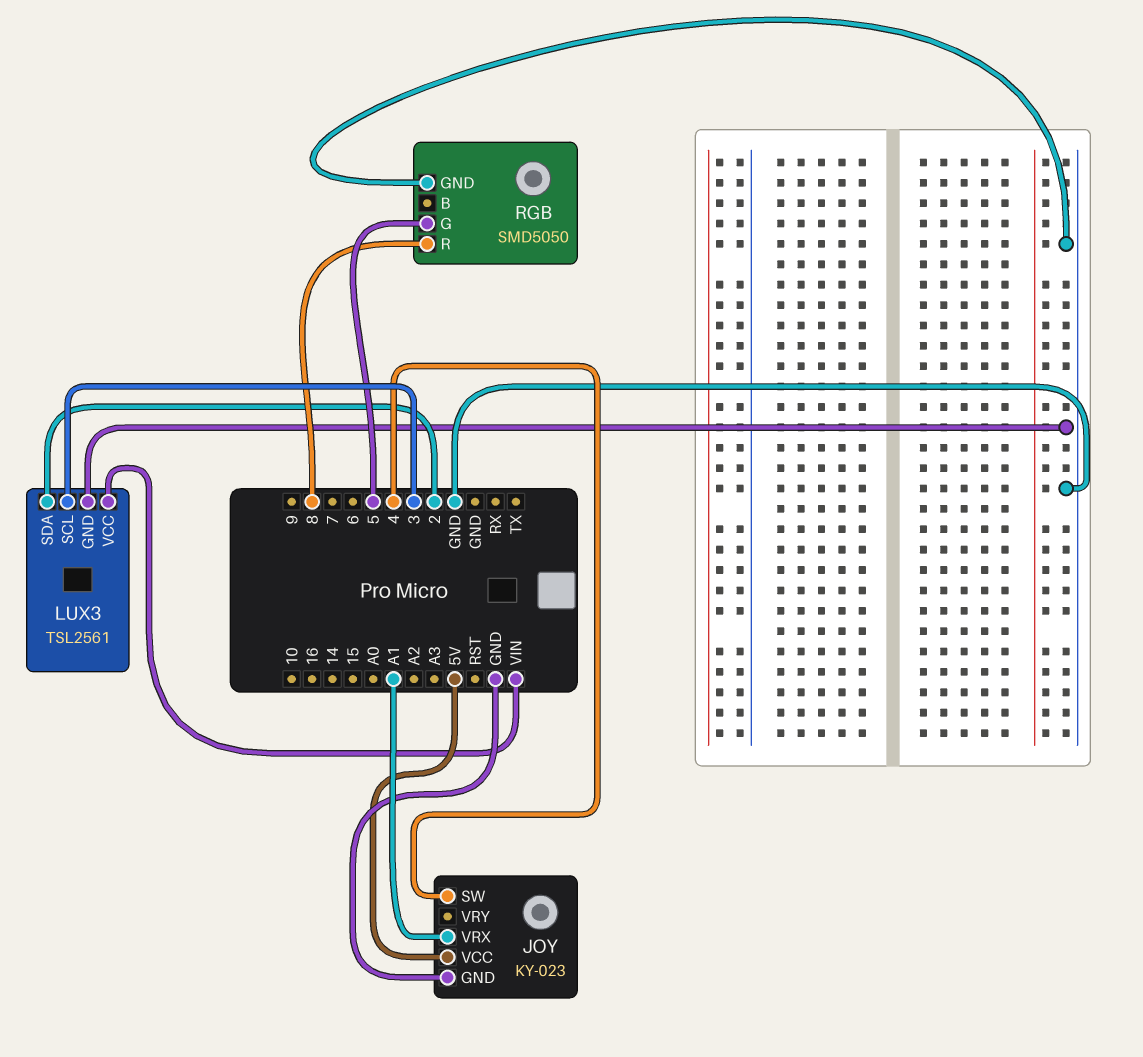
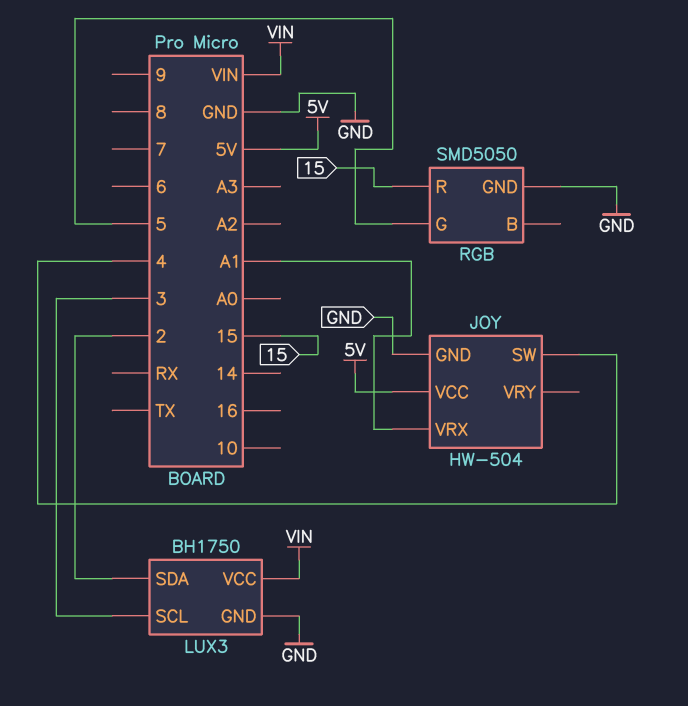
JOY: KY-023 -> HW-504
LUX3: TSL2561 -> BH1750
RGB pin R: 8 -> 15

